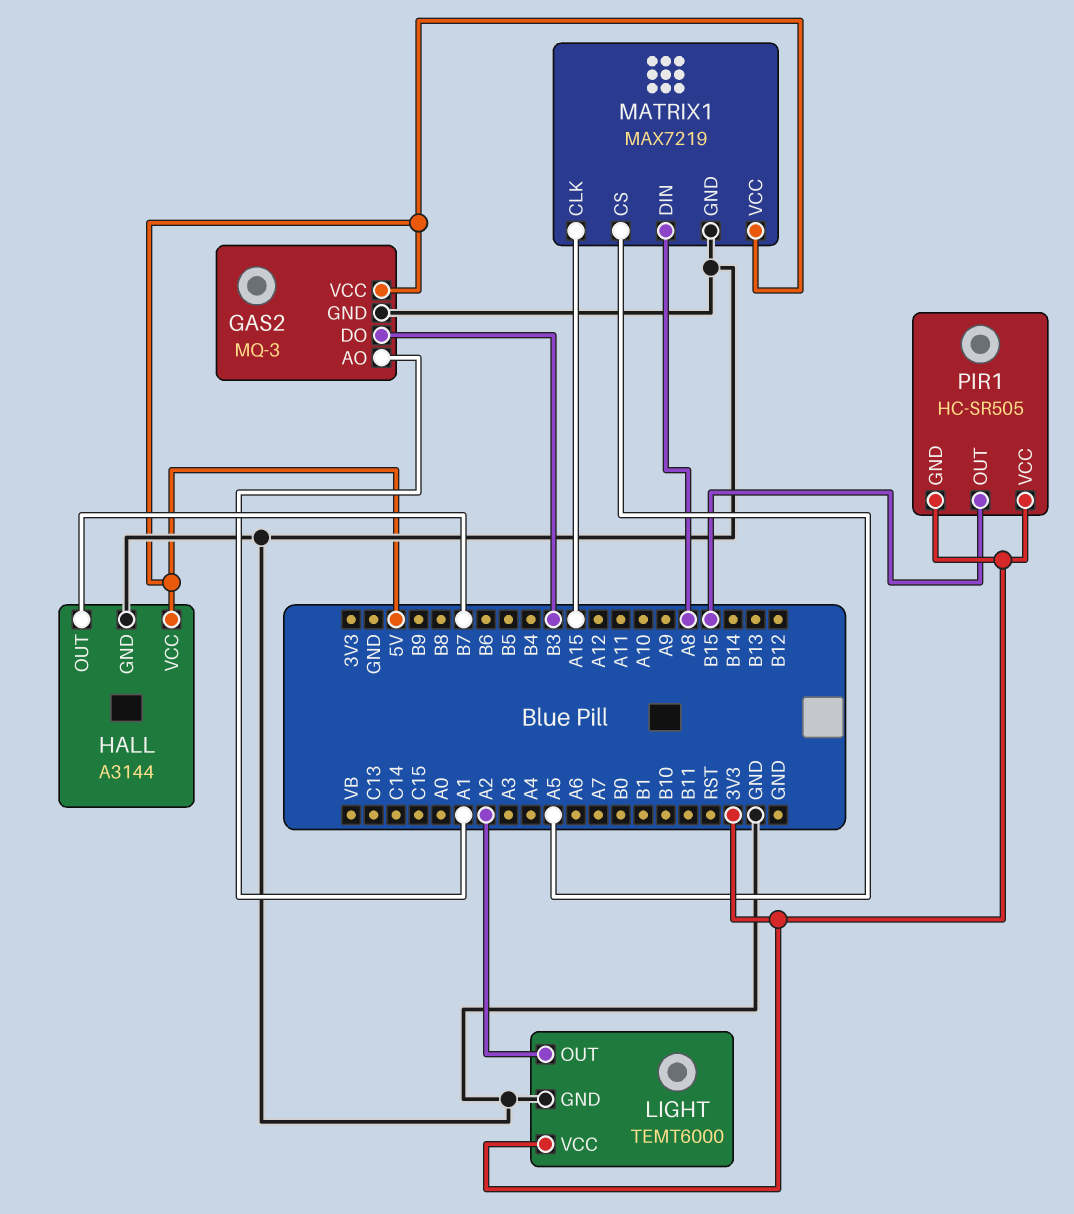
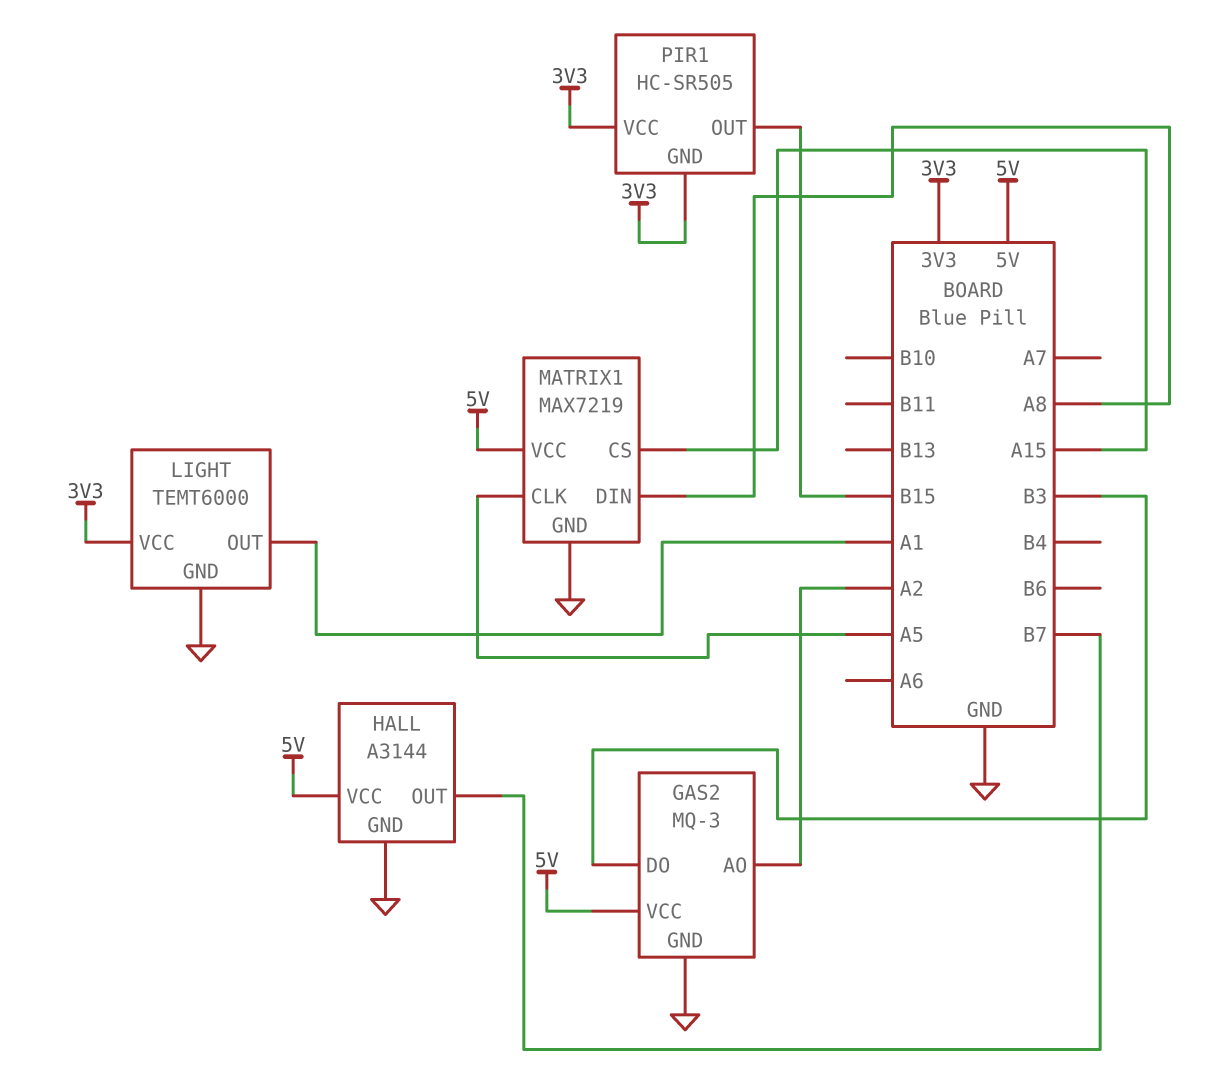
GAS2 pin AO: A1 -> A2
LIGHT pin OUT: A2 -> A1
MATRIX1 pin CLK: A15 -> A5
MATRIX1 pin CS: A5 -> A15

